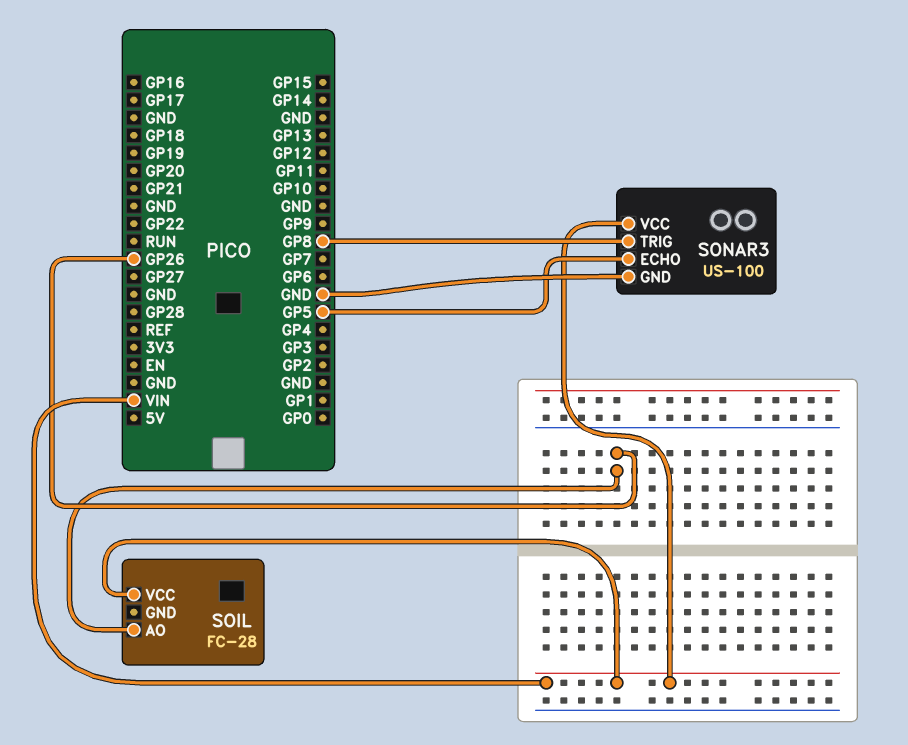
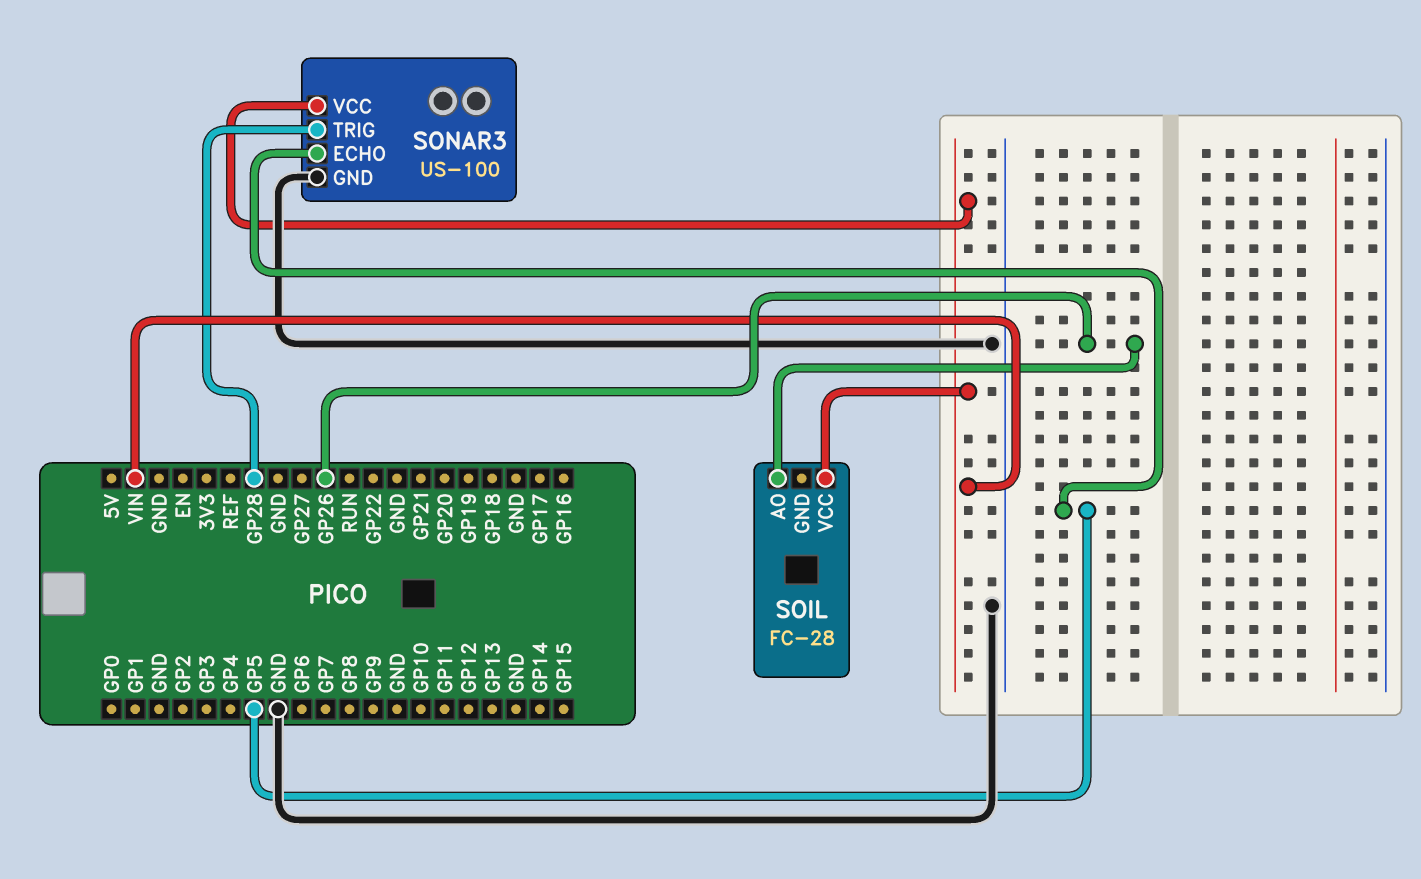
SONAR3 pin TRIG: GP8 -> GP28

